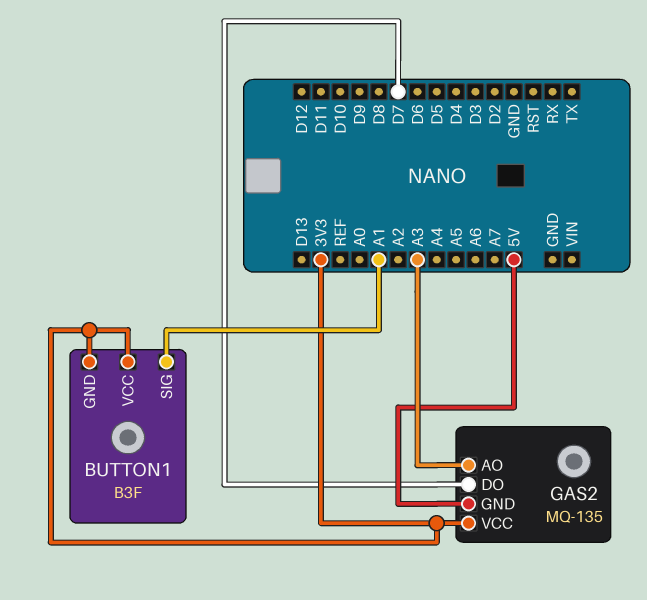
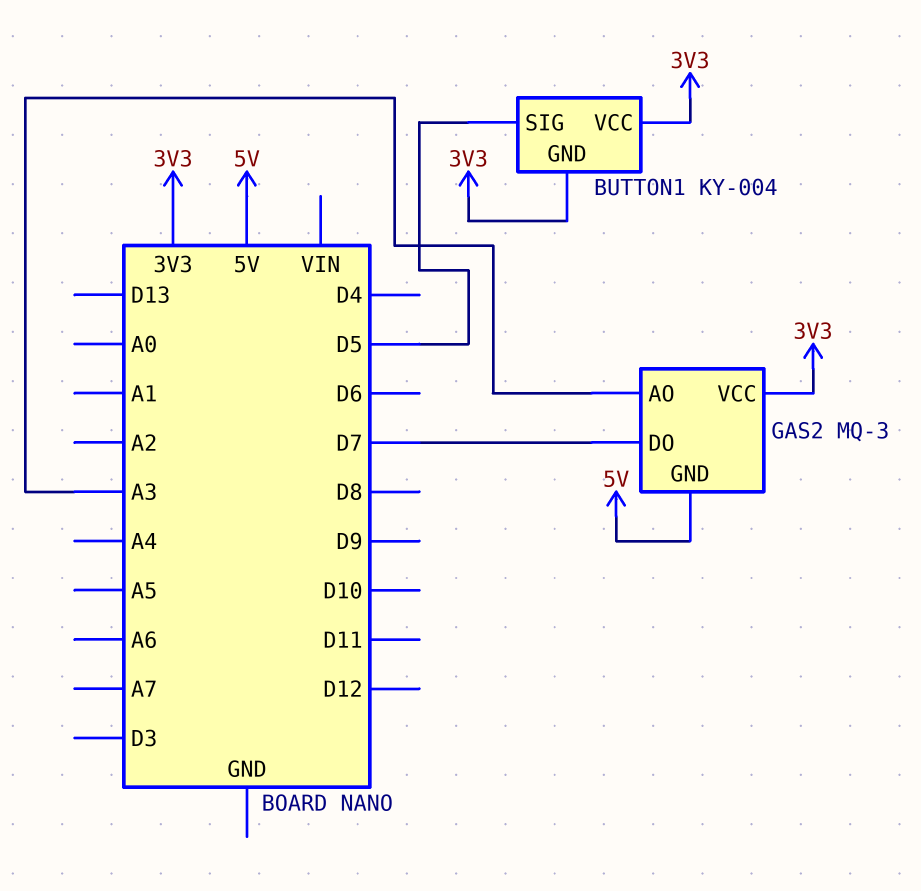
BUTTON1: B3F -> KY-004
BUTTON1 pin SIG: A1 -> D5
GAS2: MQ-135 -> MQ-3

